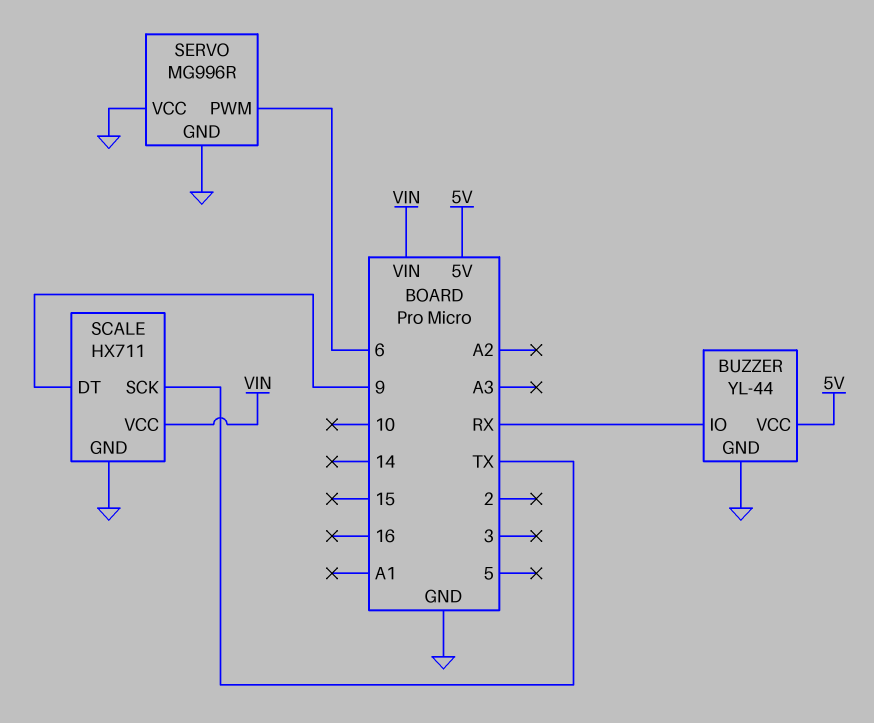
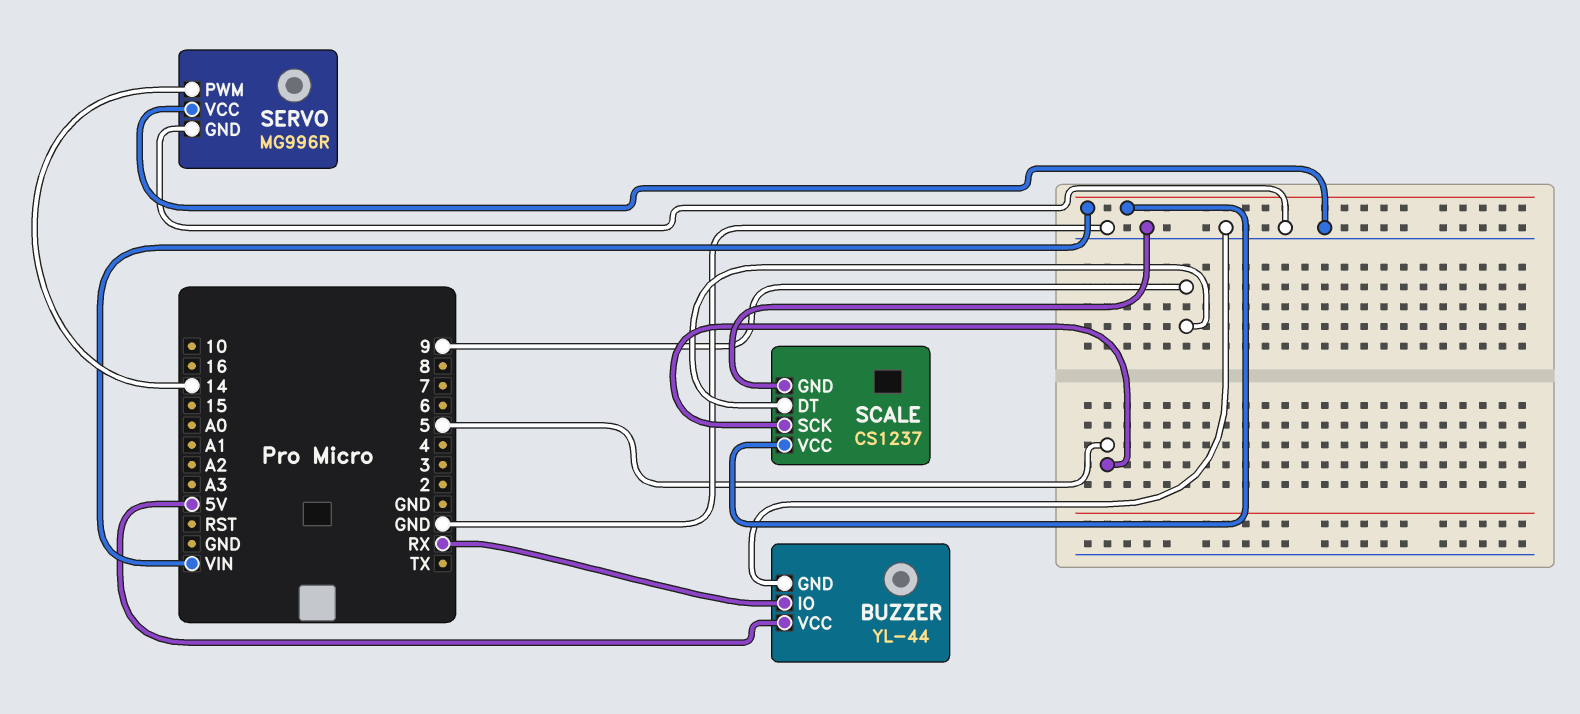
SCALE: HX711 -> CS1237
SCALE pin SCK: TX -> 5
SERVO pin PWM: 6 -> 14

